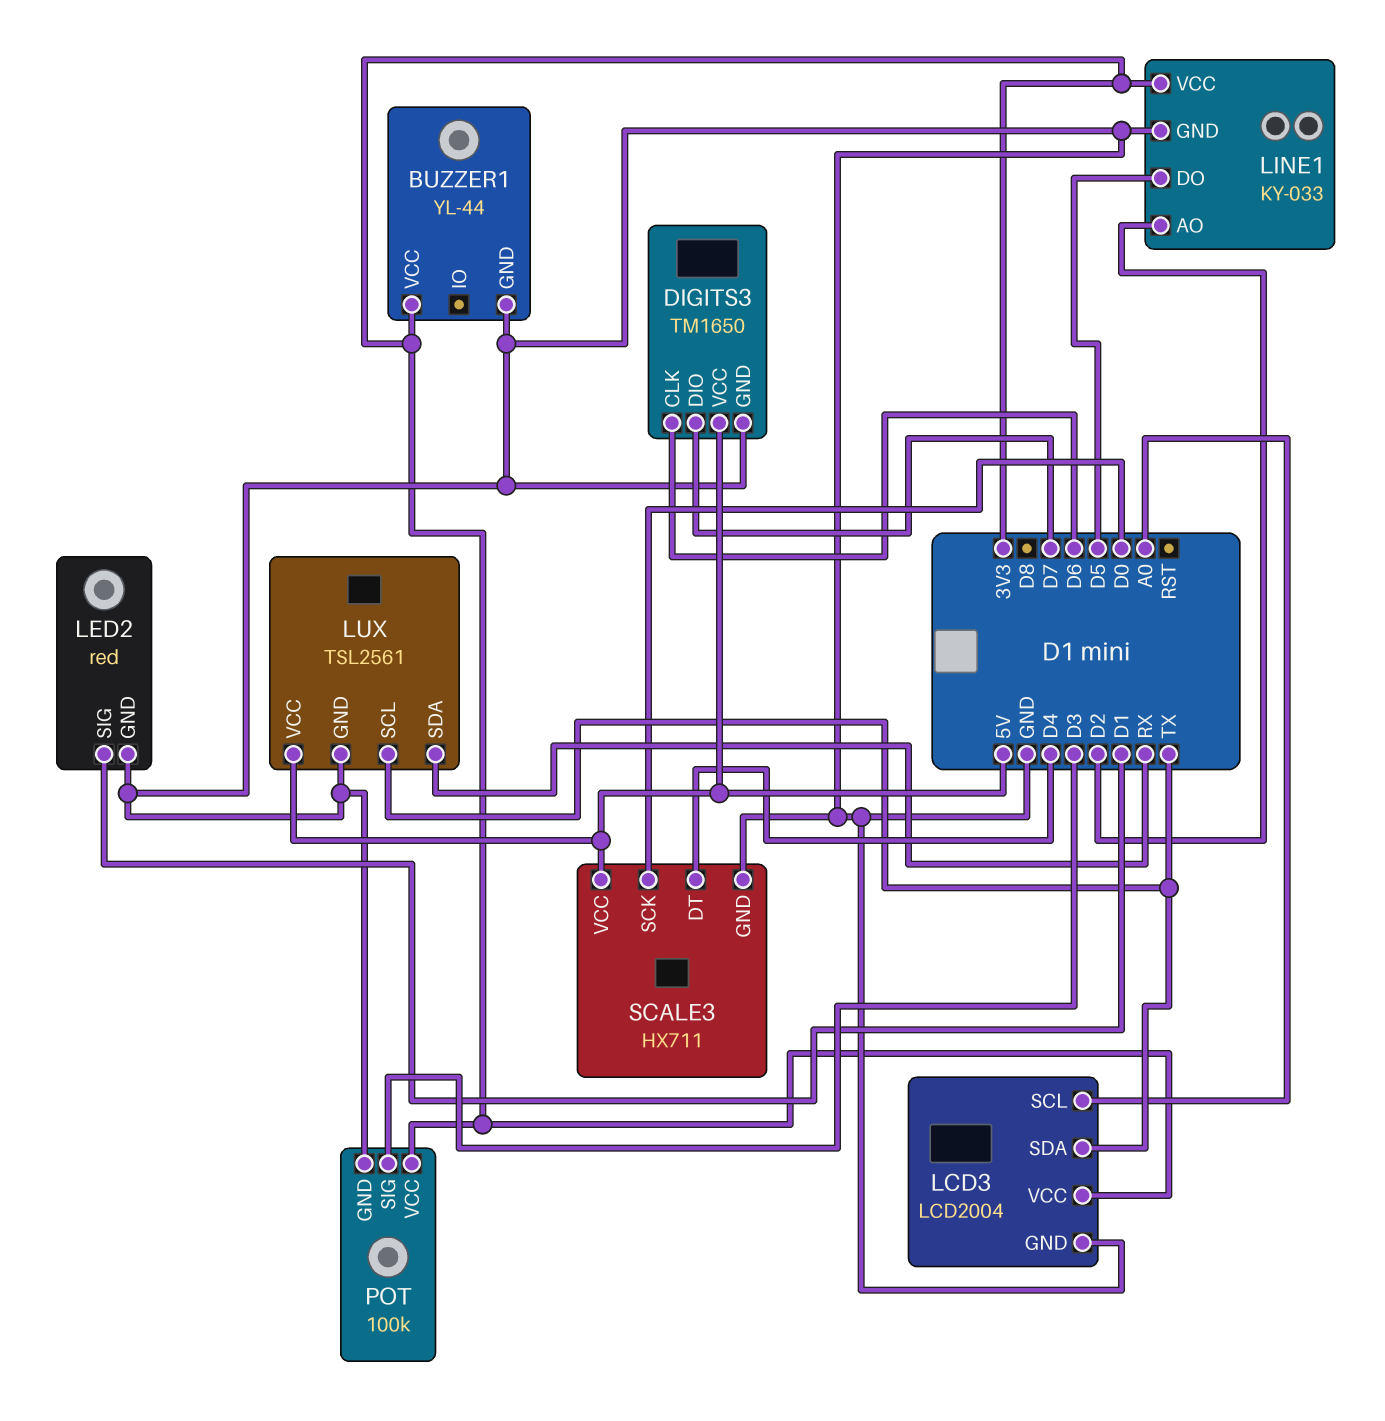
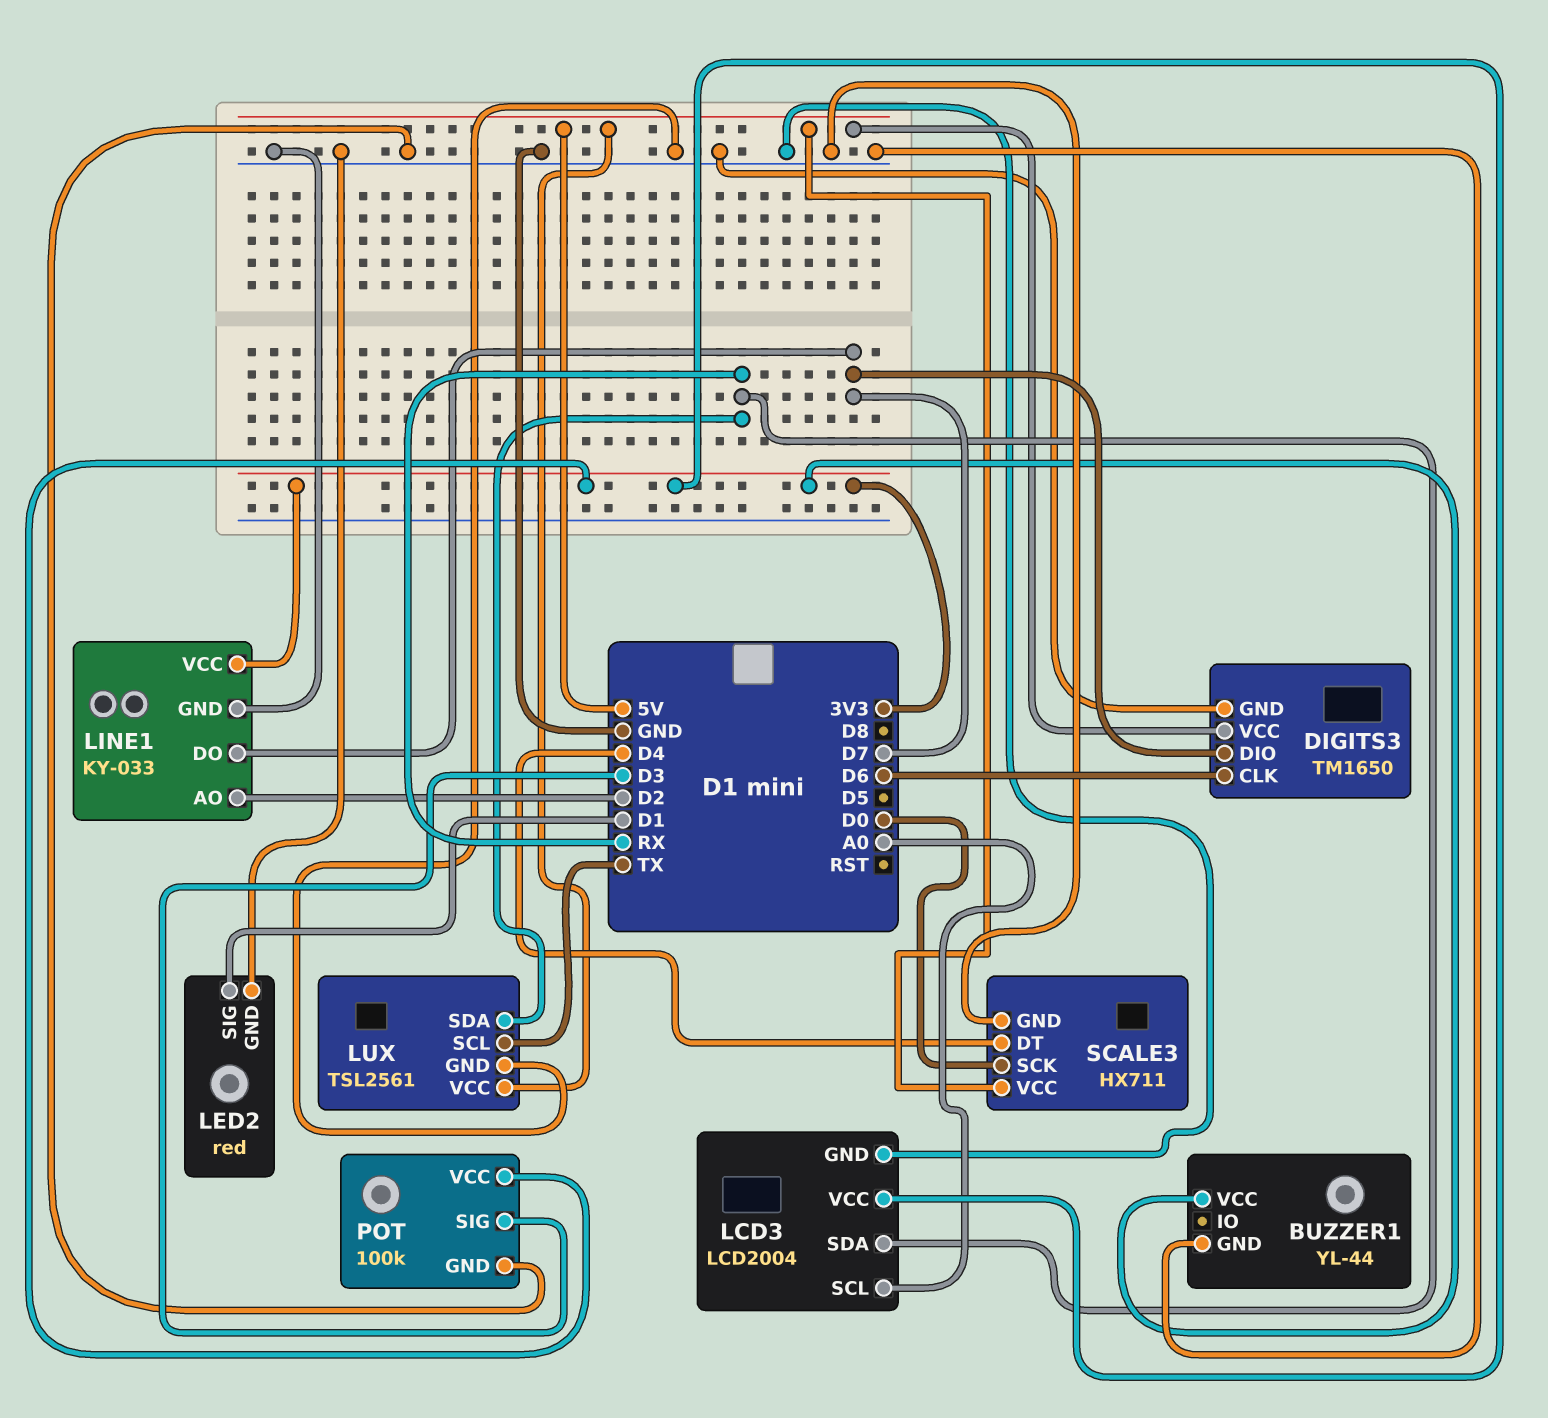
LCD3 pin SDA: TX -> RX
LINE1 pin DO: D5 -> D7

